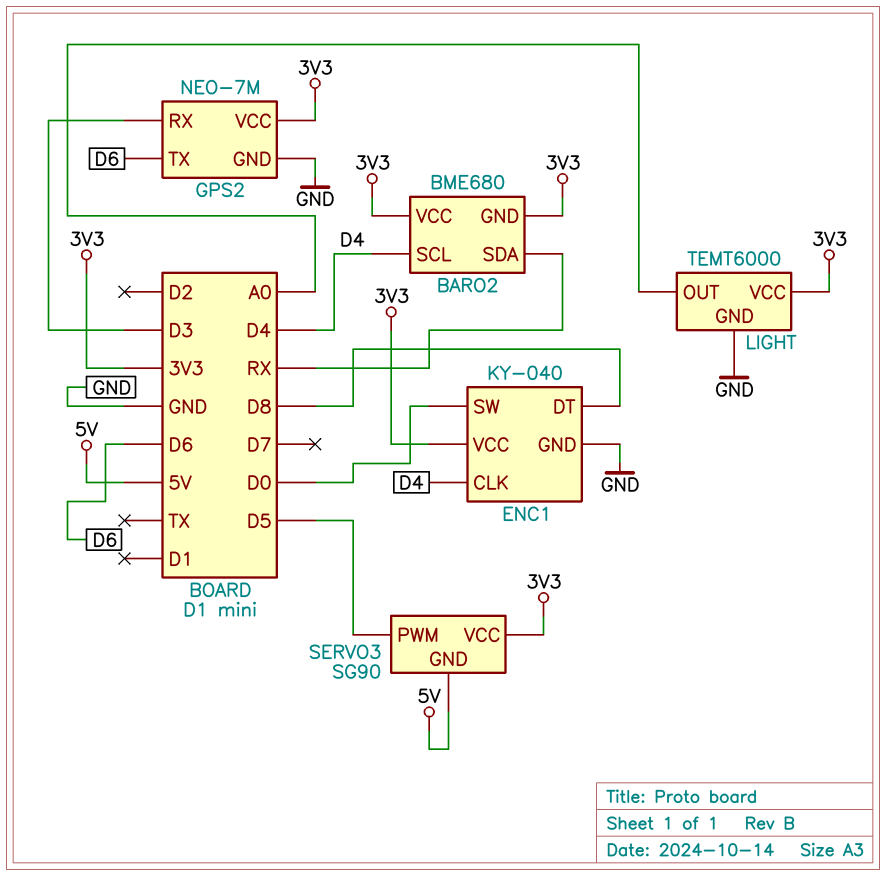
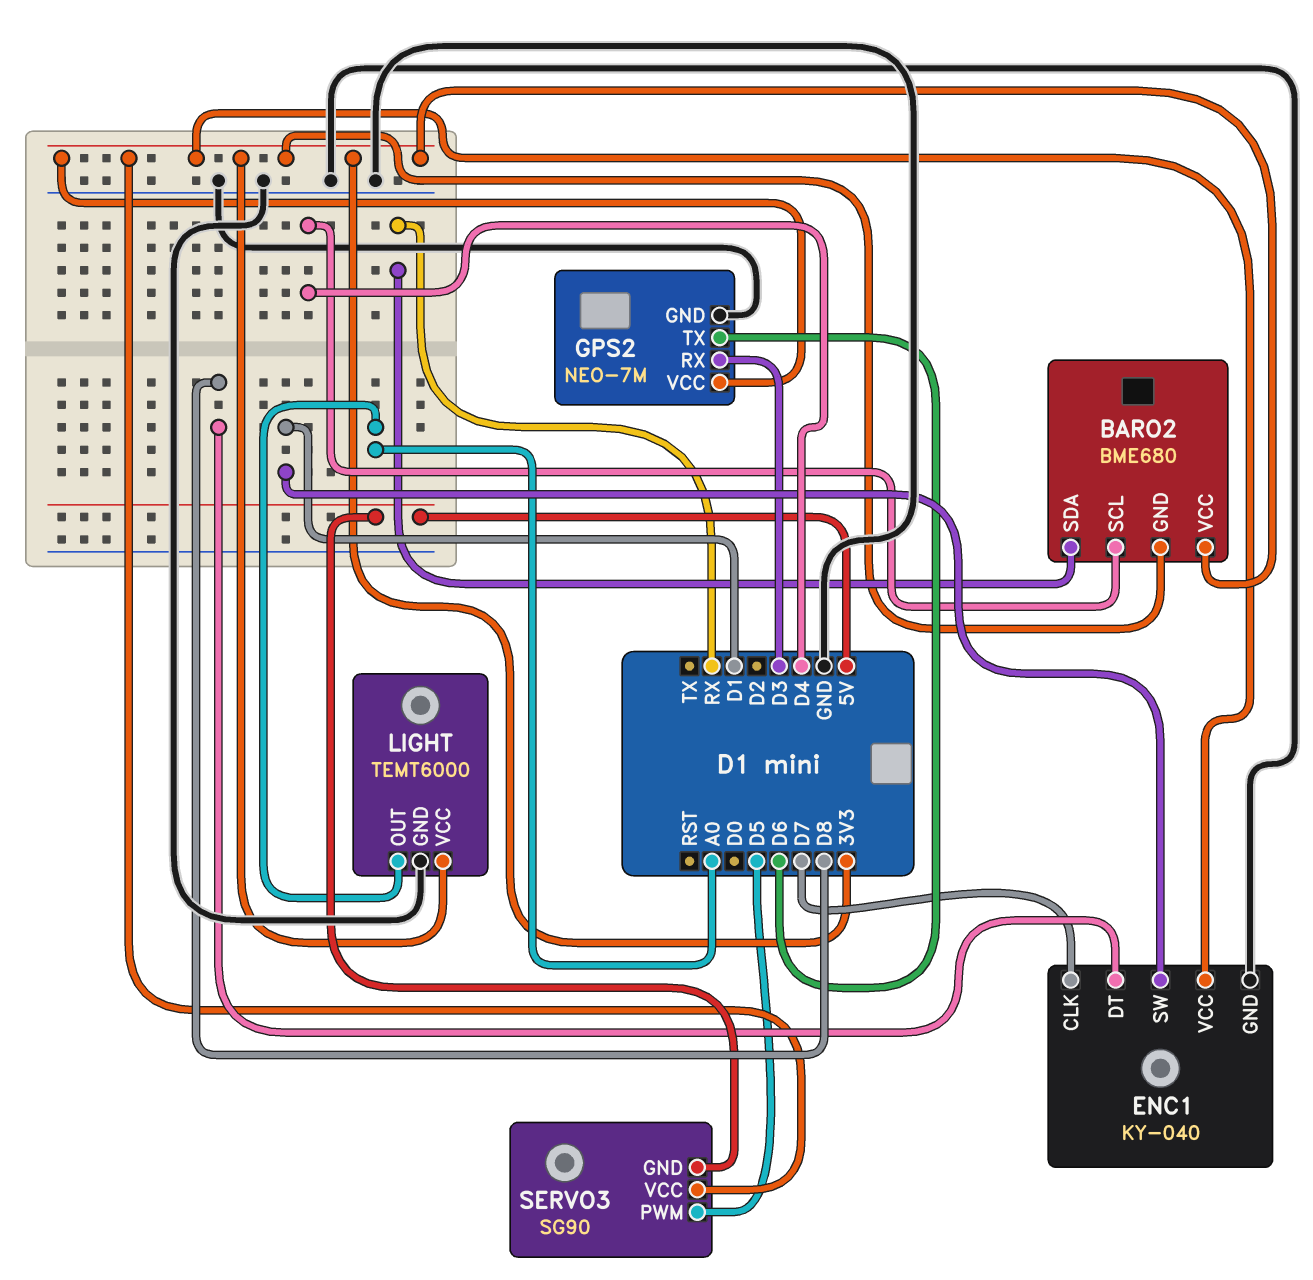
ENC1 pin CLK: D4 -> D7
ENC1 pin SW: D0 -> D1

